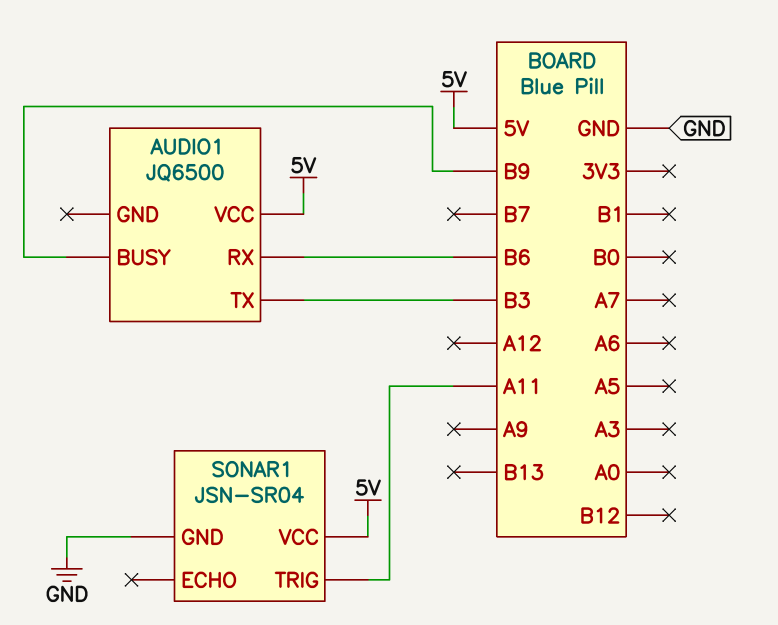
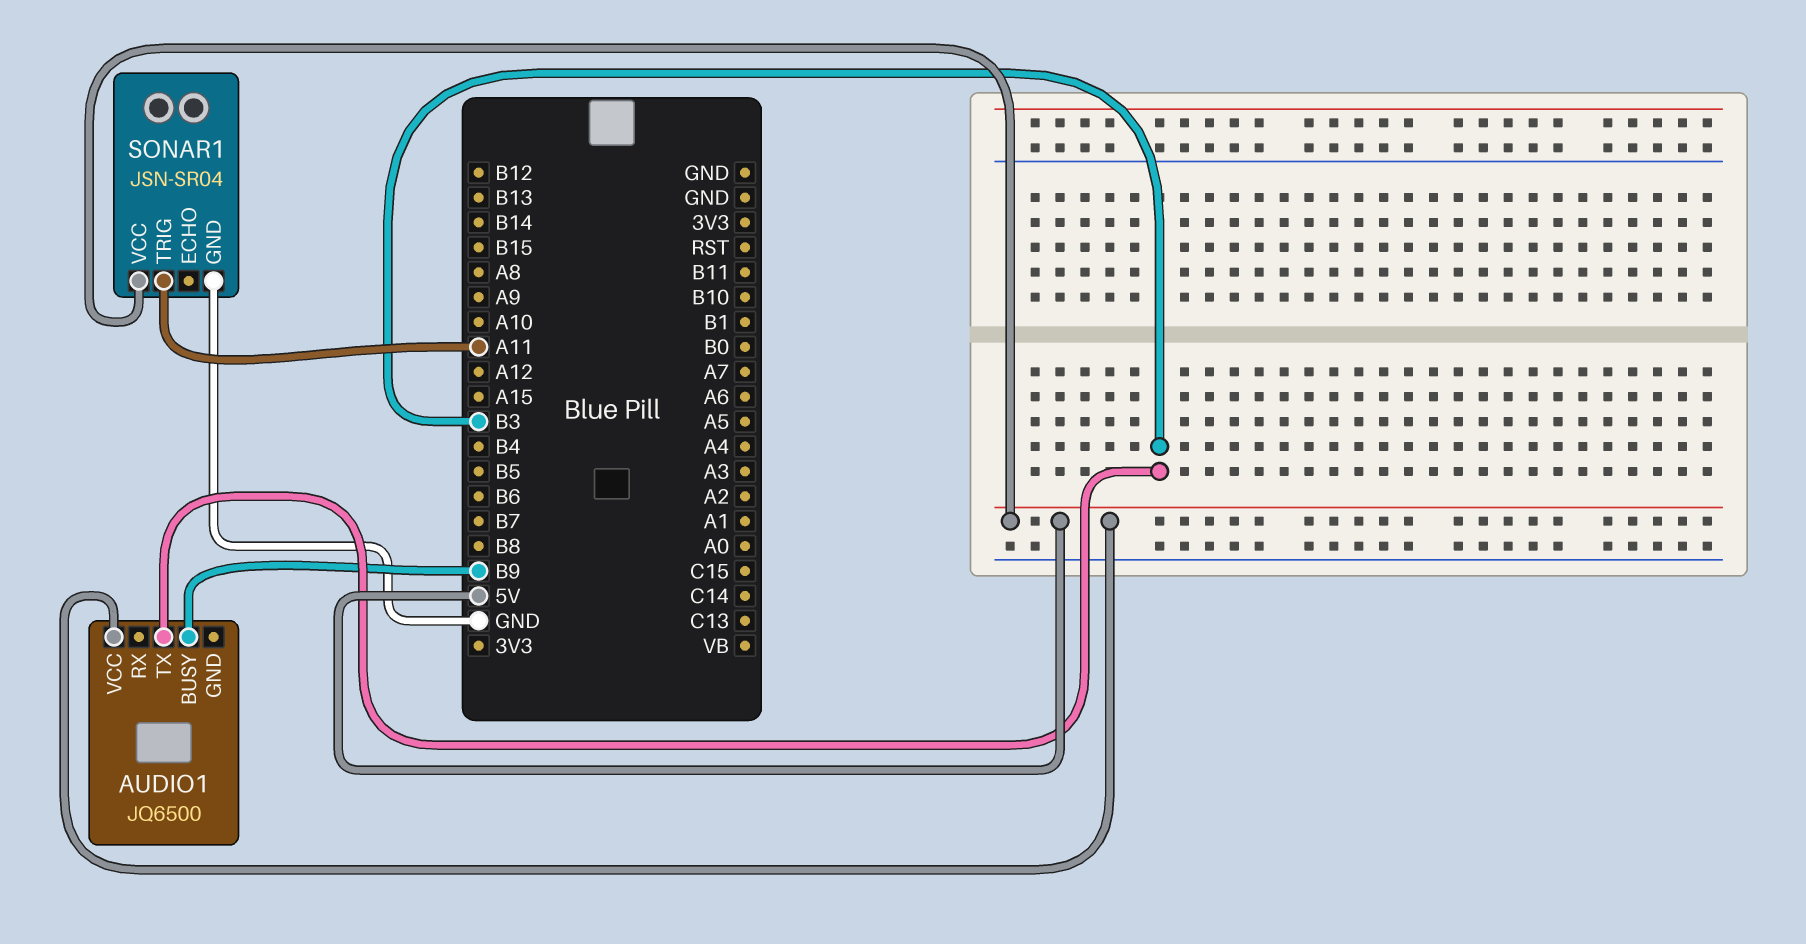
AUDIO1 pin RX: B6 -> none

